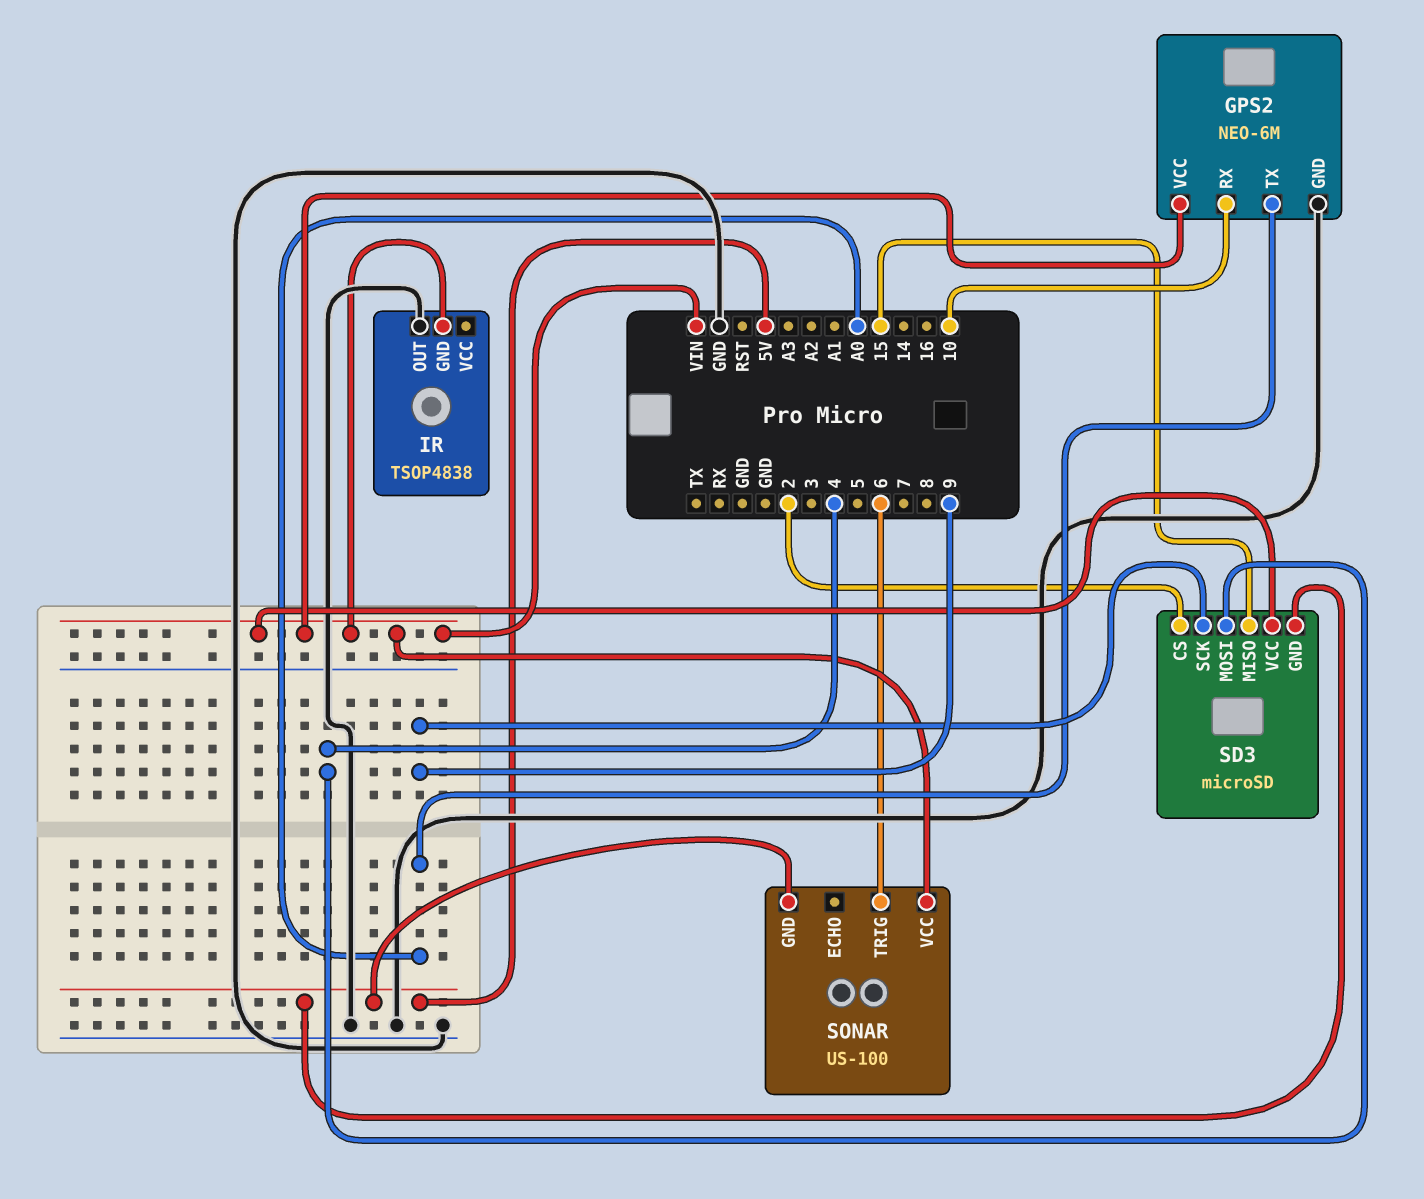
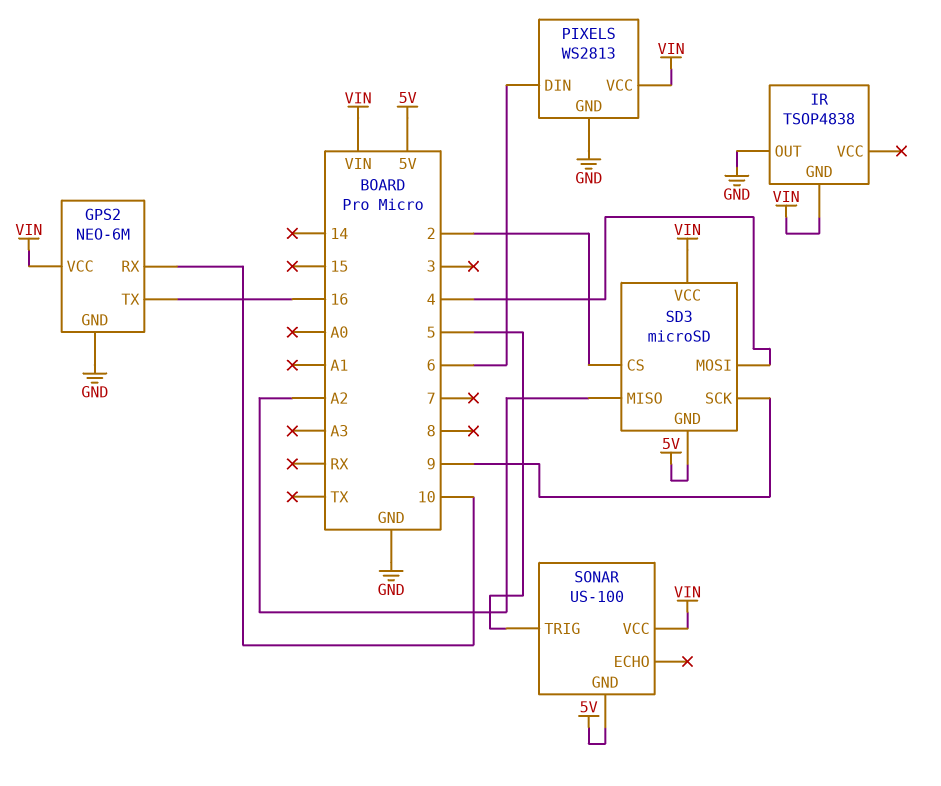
GPS2 pin TX: A0 -> 16
PIXELS: none -> WS2813
PIXELS pin DIN: none -> 6
PIXELS pin GND: none -> GND
PIXELS pin VCC: none -> VIN
SD3 pin MISO: 15 -> A2
SONAR pin TRIG: 6 -> 5

